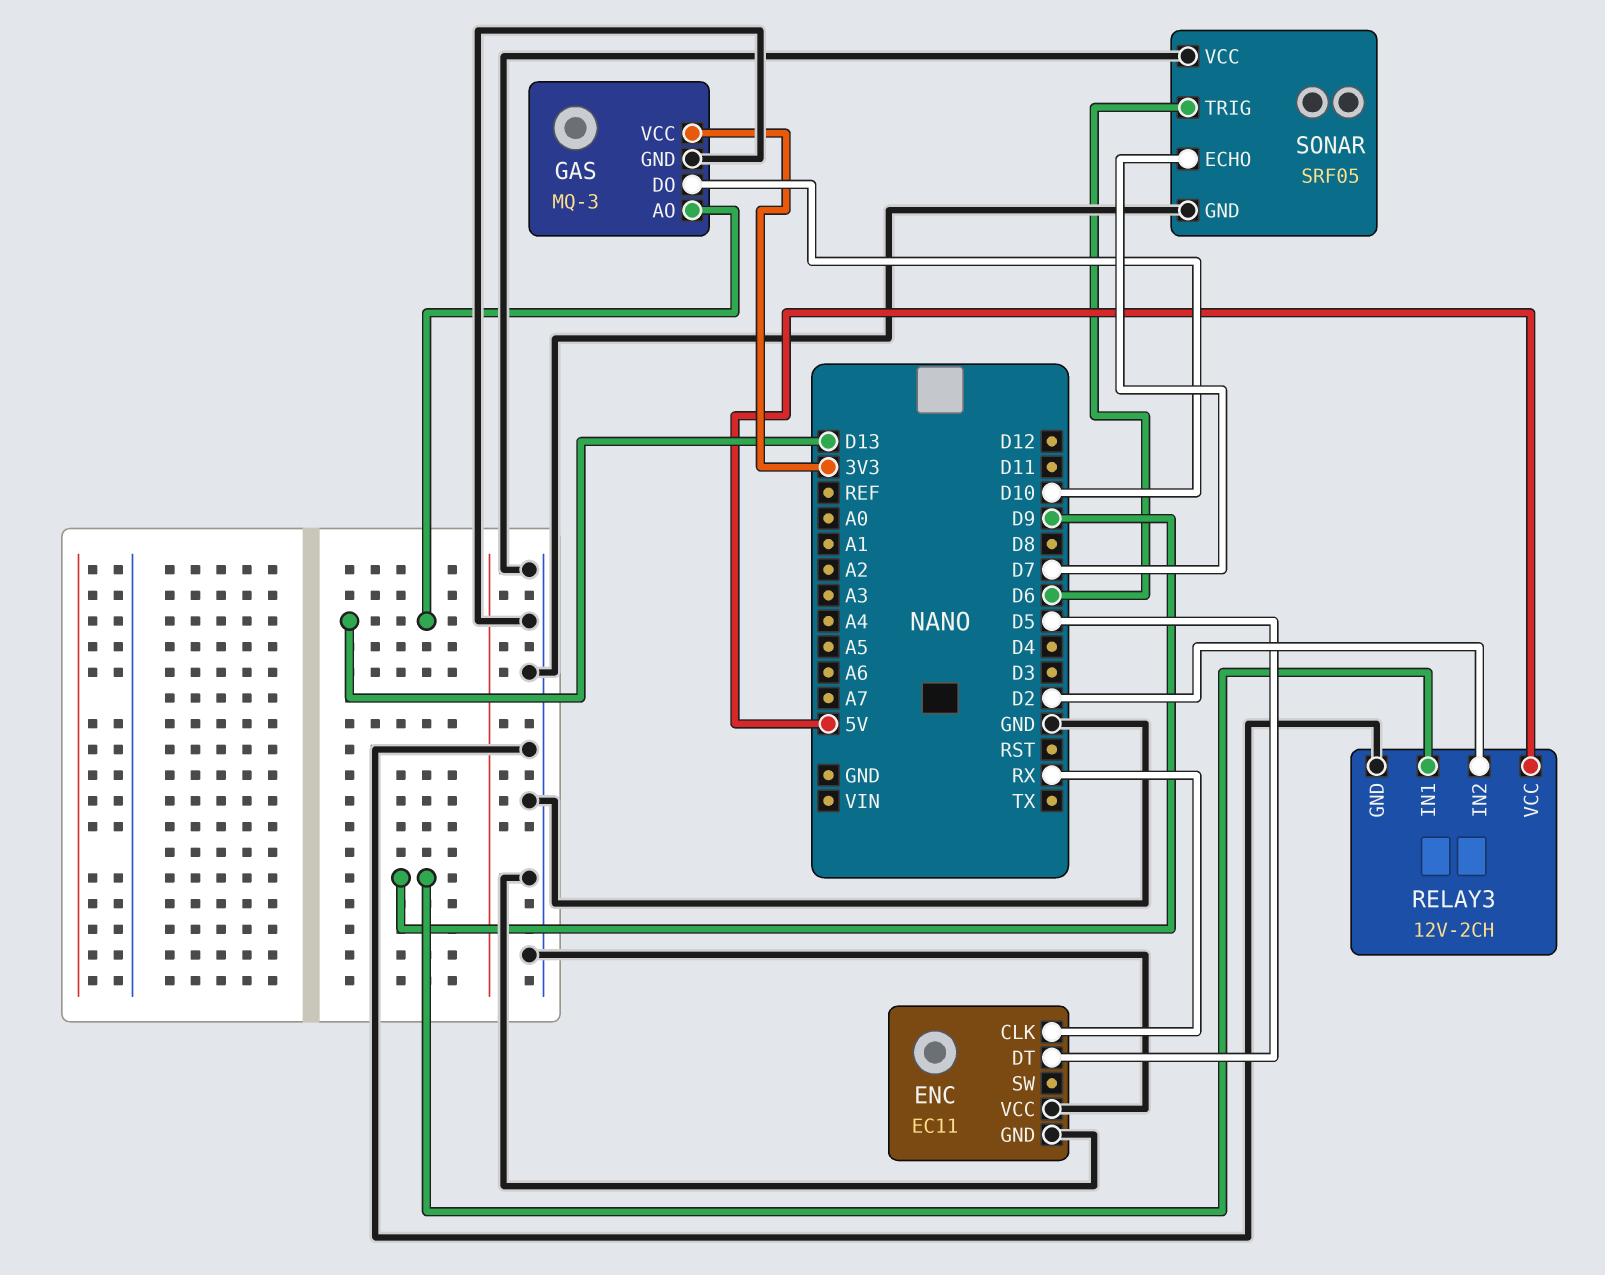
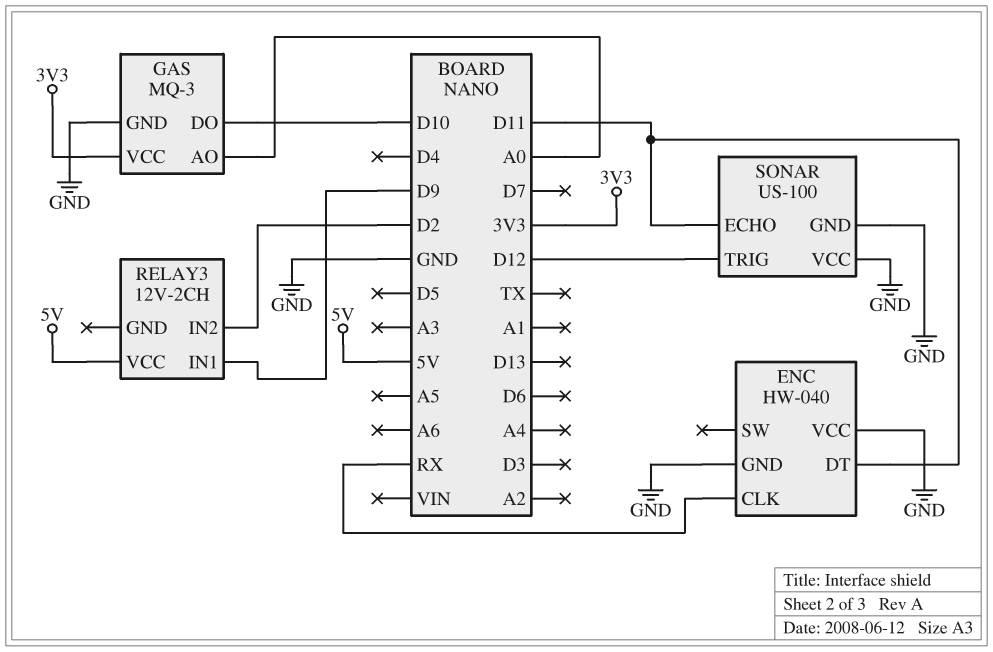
ENC: EC11 -> HW-040
ENC pin DT: D5 -> D11
GAS pin AO: D13 -> A0
RELAY3 pin GND: GND -> none
SONAR: SRF05 -> US-100
SONAR pin ECHO: D7 -> D11
SONAR pin TRIG: D6 -> D12

